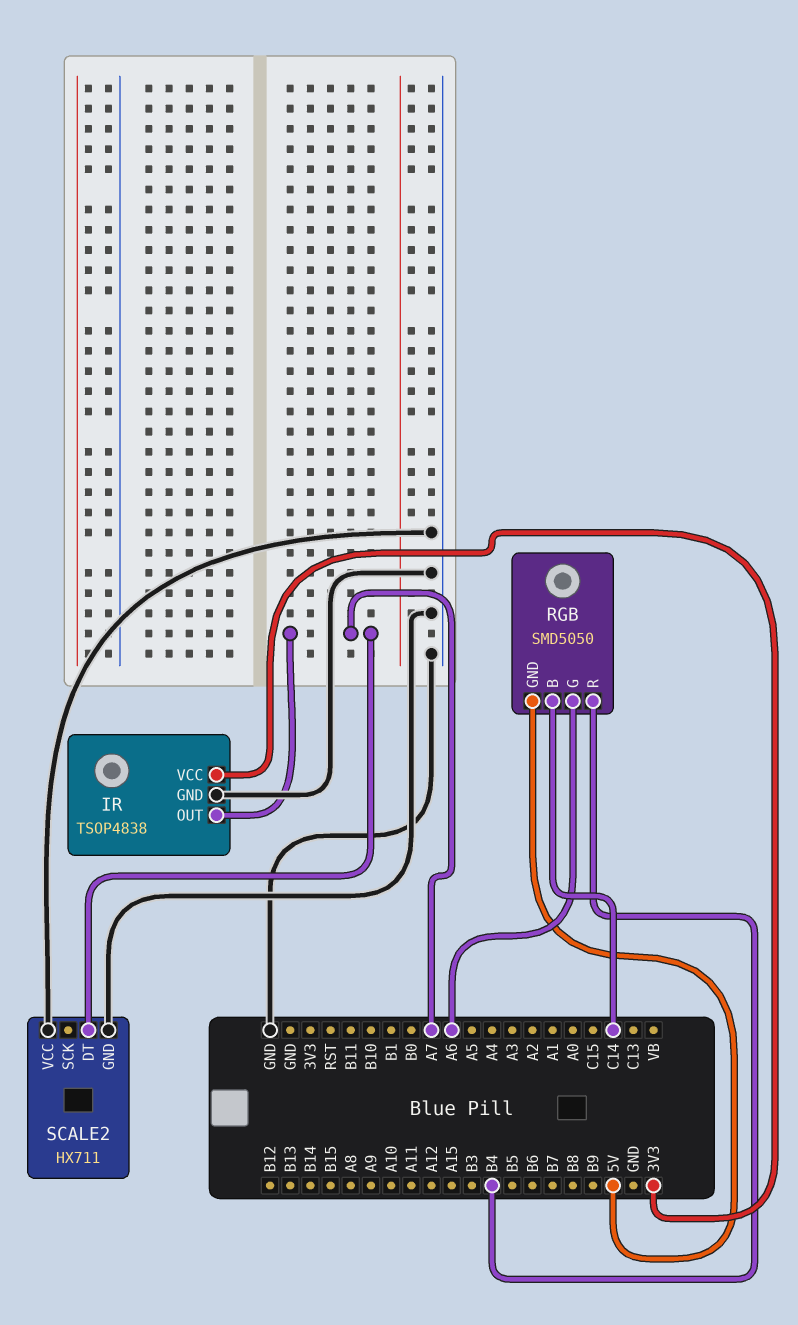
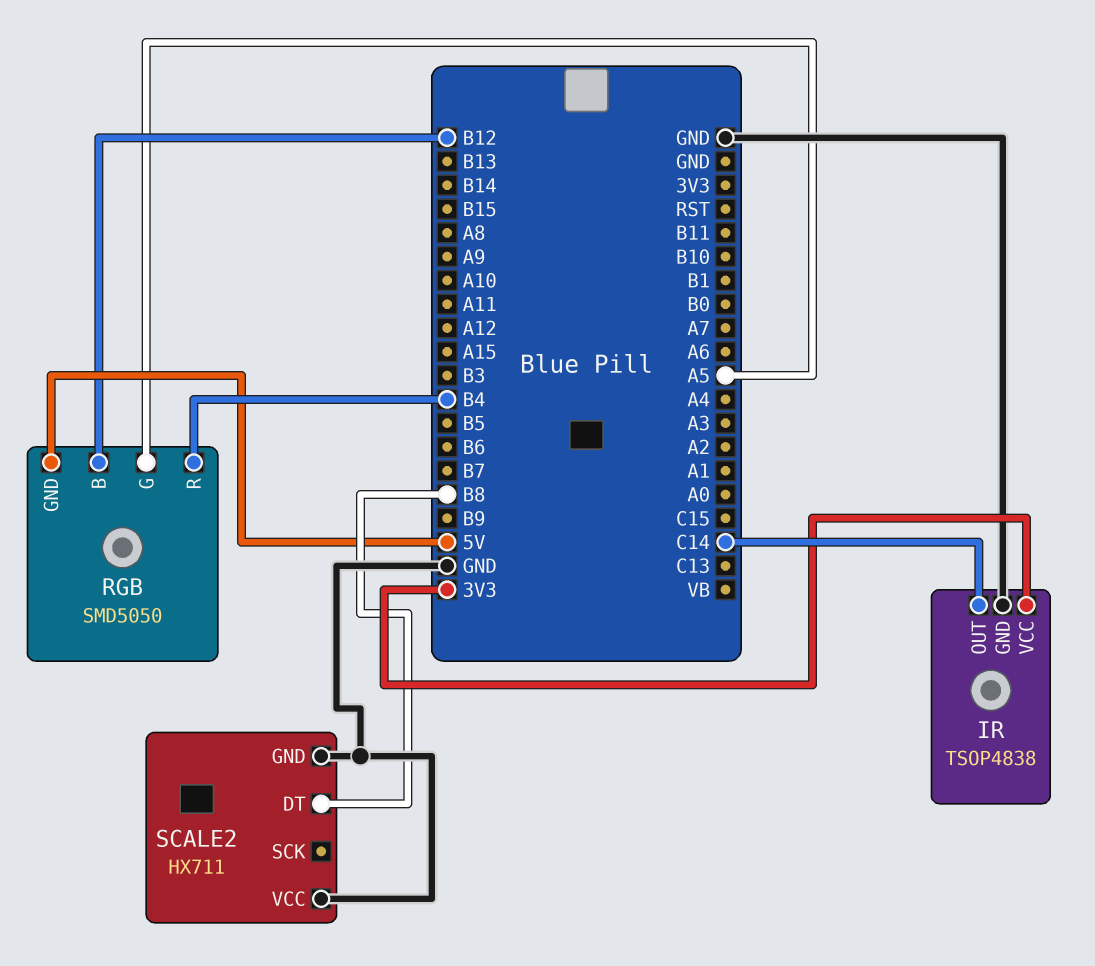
IR pin OUT: A7 -> C14
RGB pin B: C14 -> B12
RGB pin G: A6 -> A5
SCALE2 pin DT: A7 -> B8

